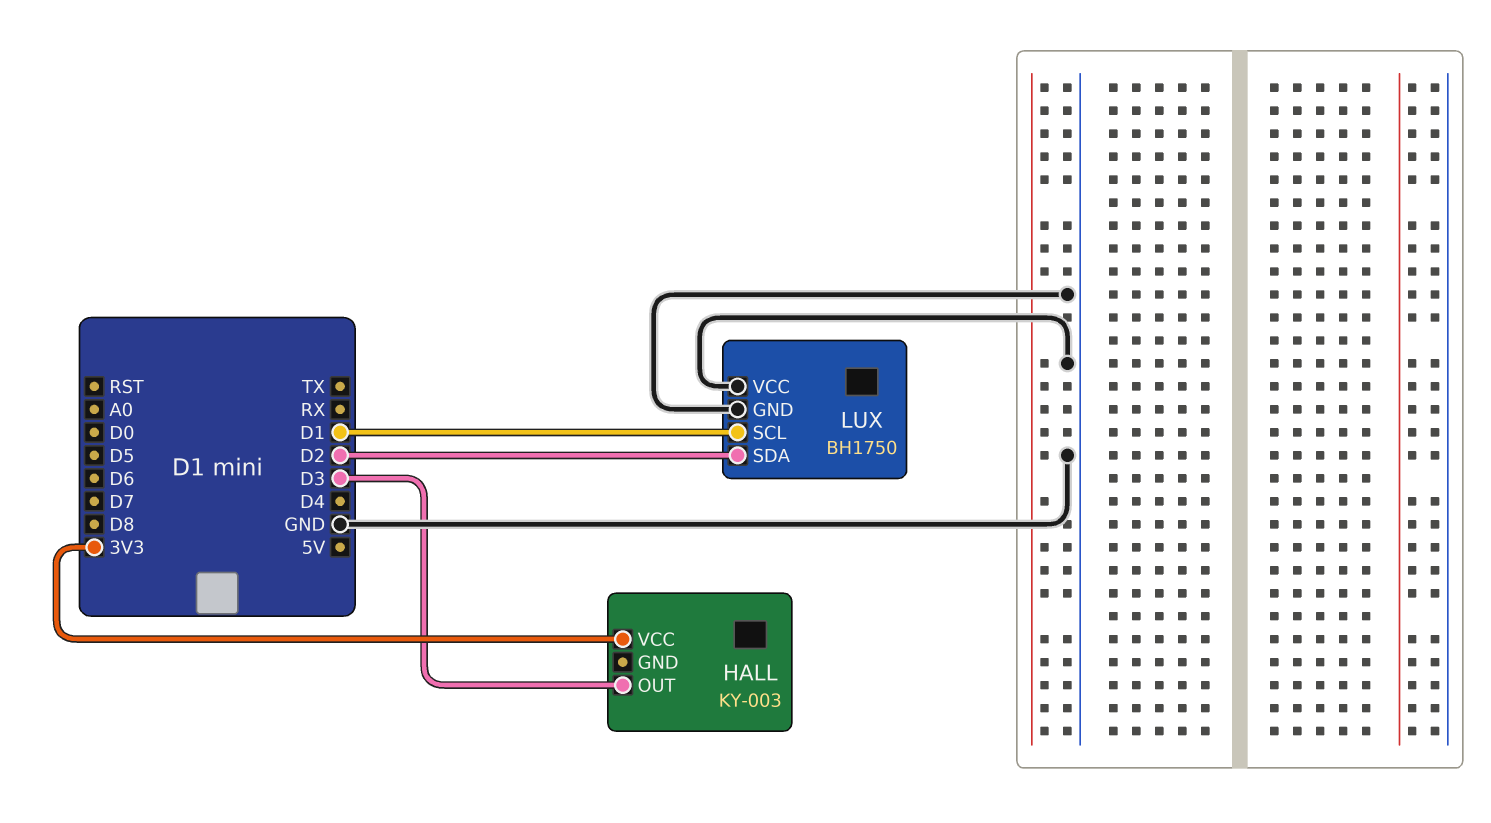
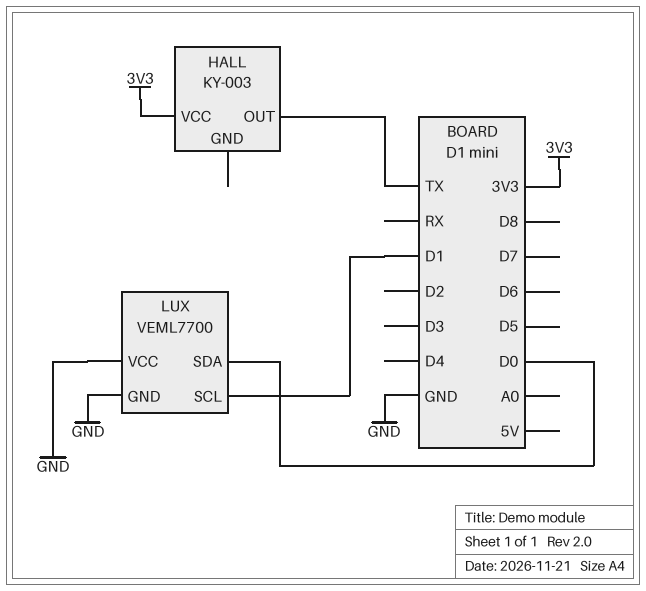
HALL pin OUT: D3 -> TX
LUX: BH1750 -> VEML7700
LUX pin SDA: D2 -> D0

